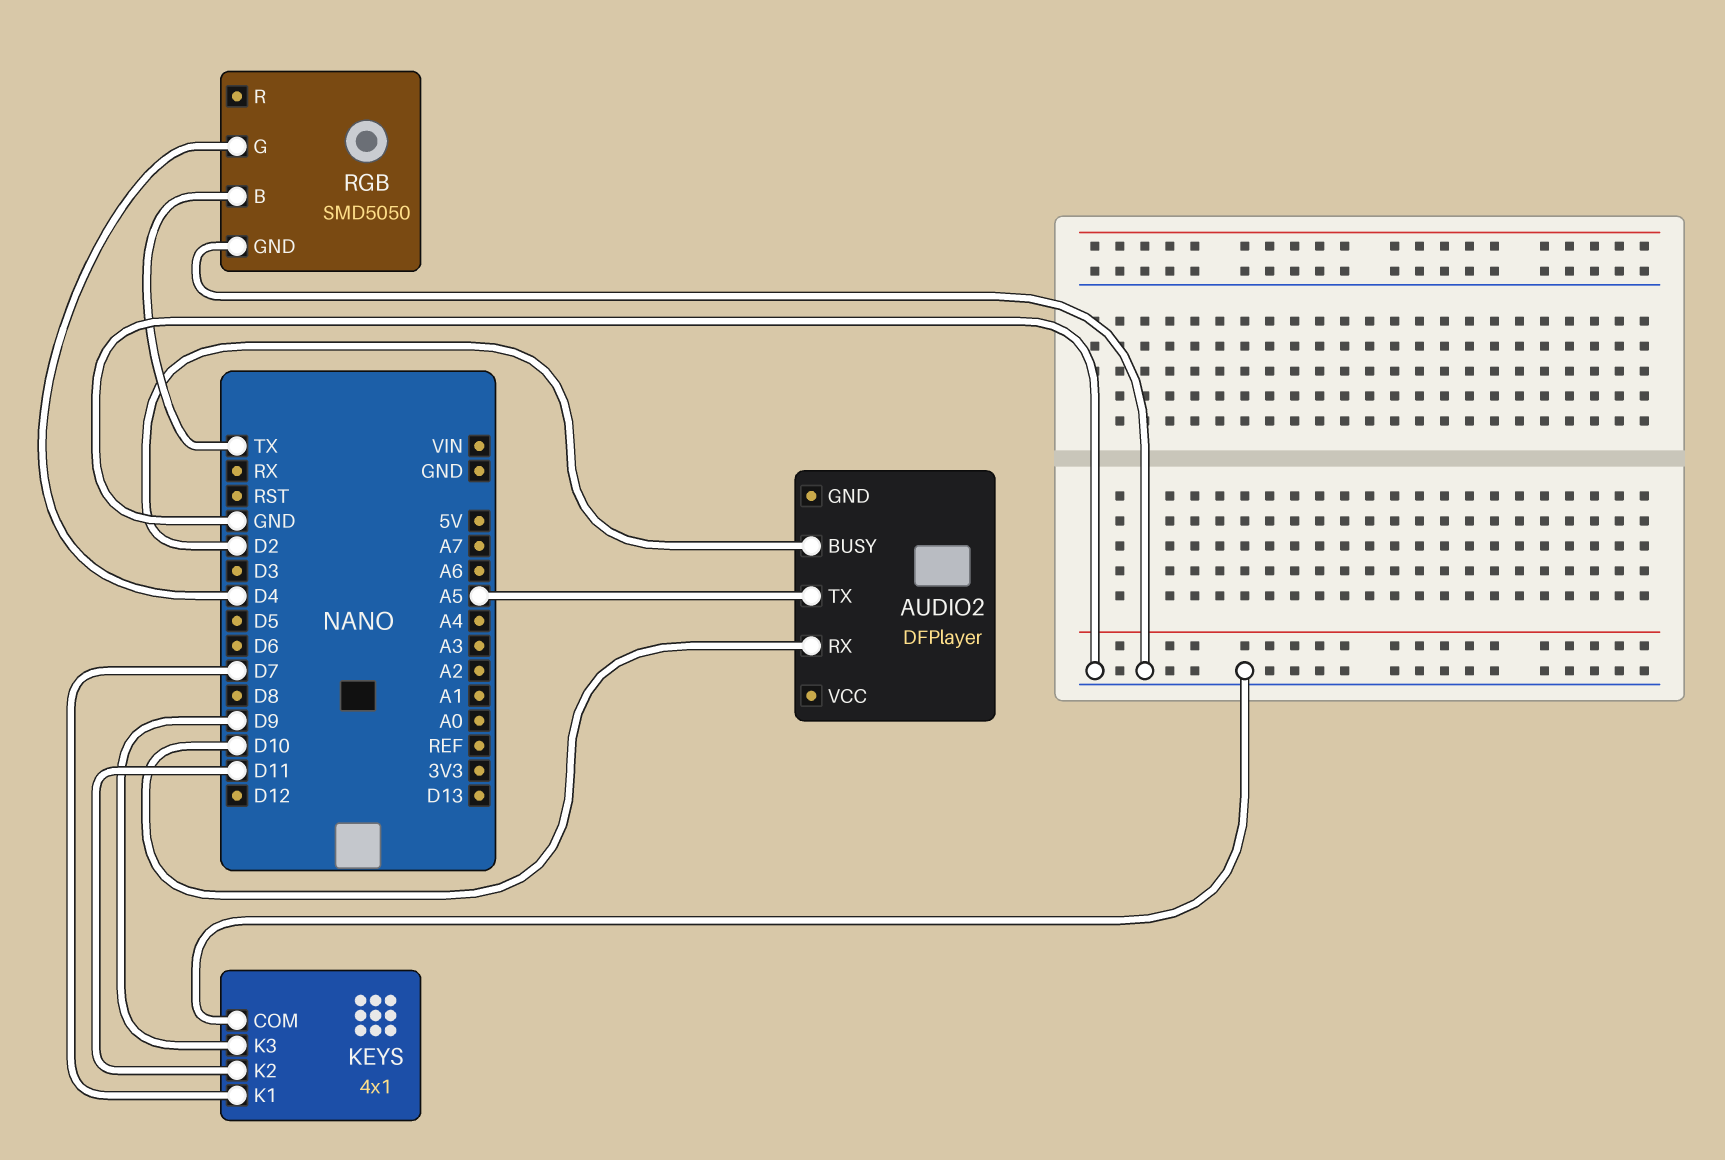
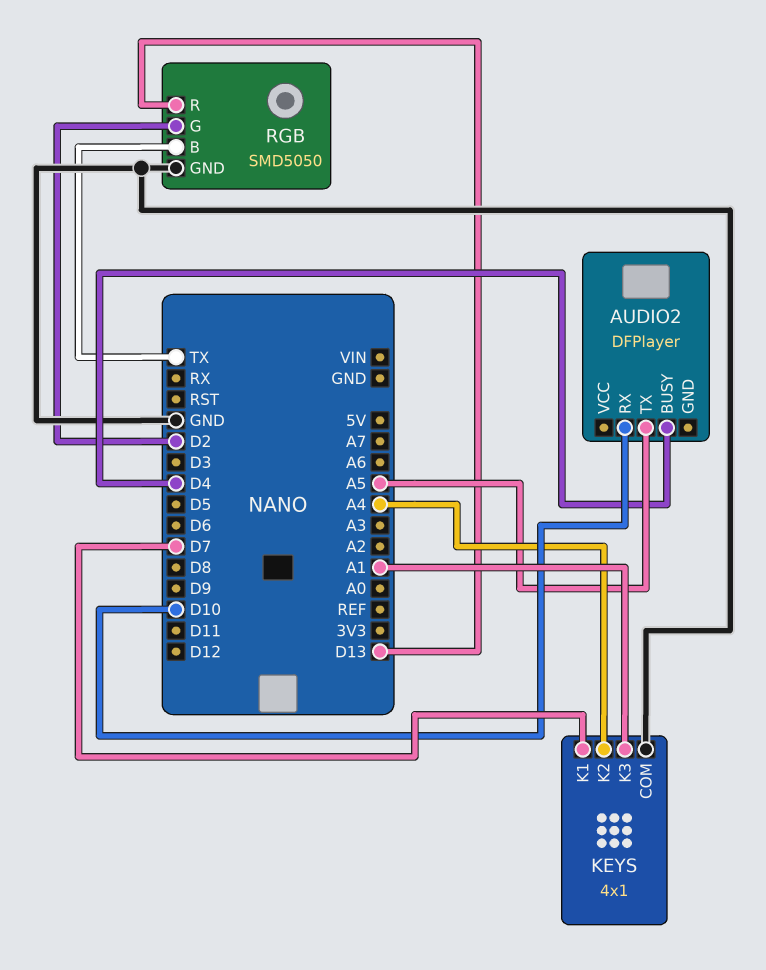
AUDIO2 pin BUSY: D2 -> D4
KEYS pin K2: D11 -> A4
KEYS pin K3: D9 -> A1
RGB pin G: D4 -> D2
RGB pin R: none -> D13

